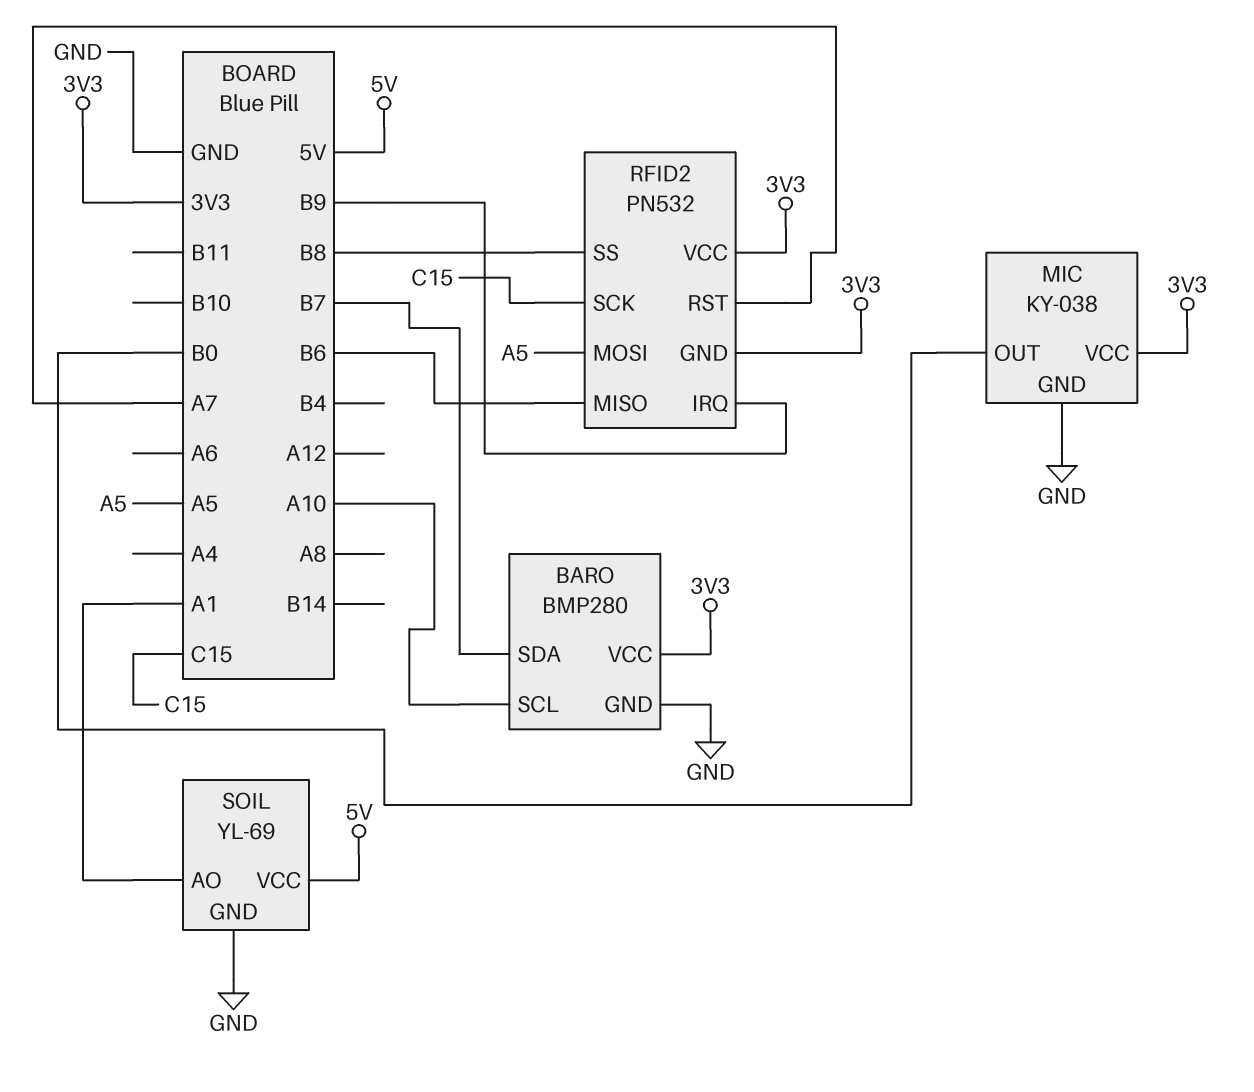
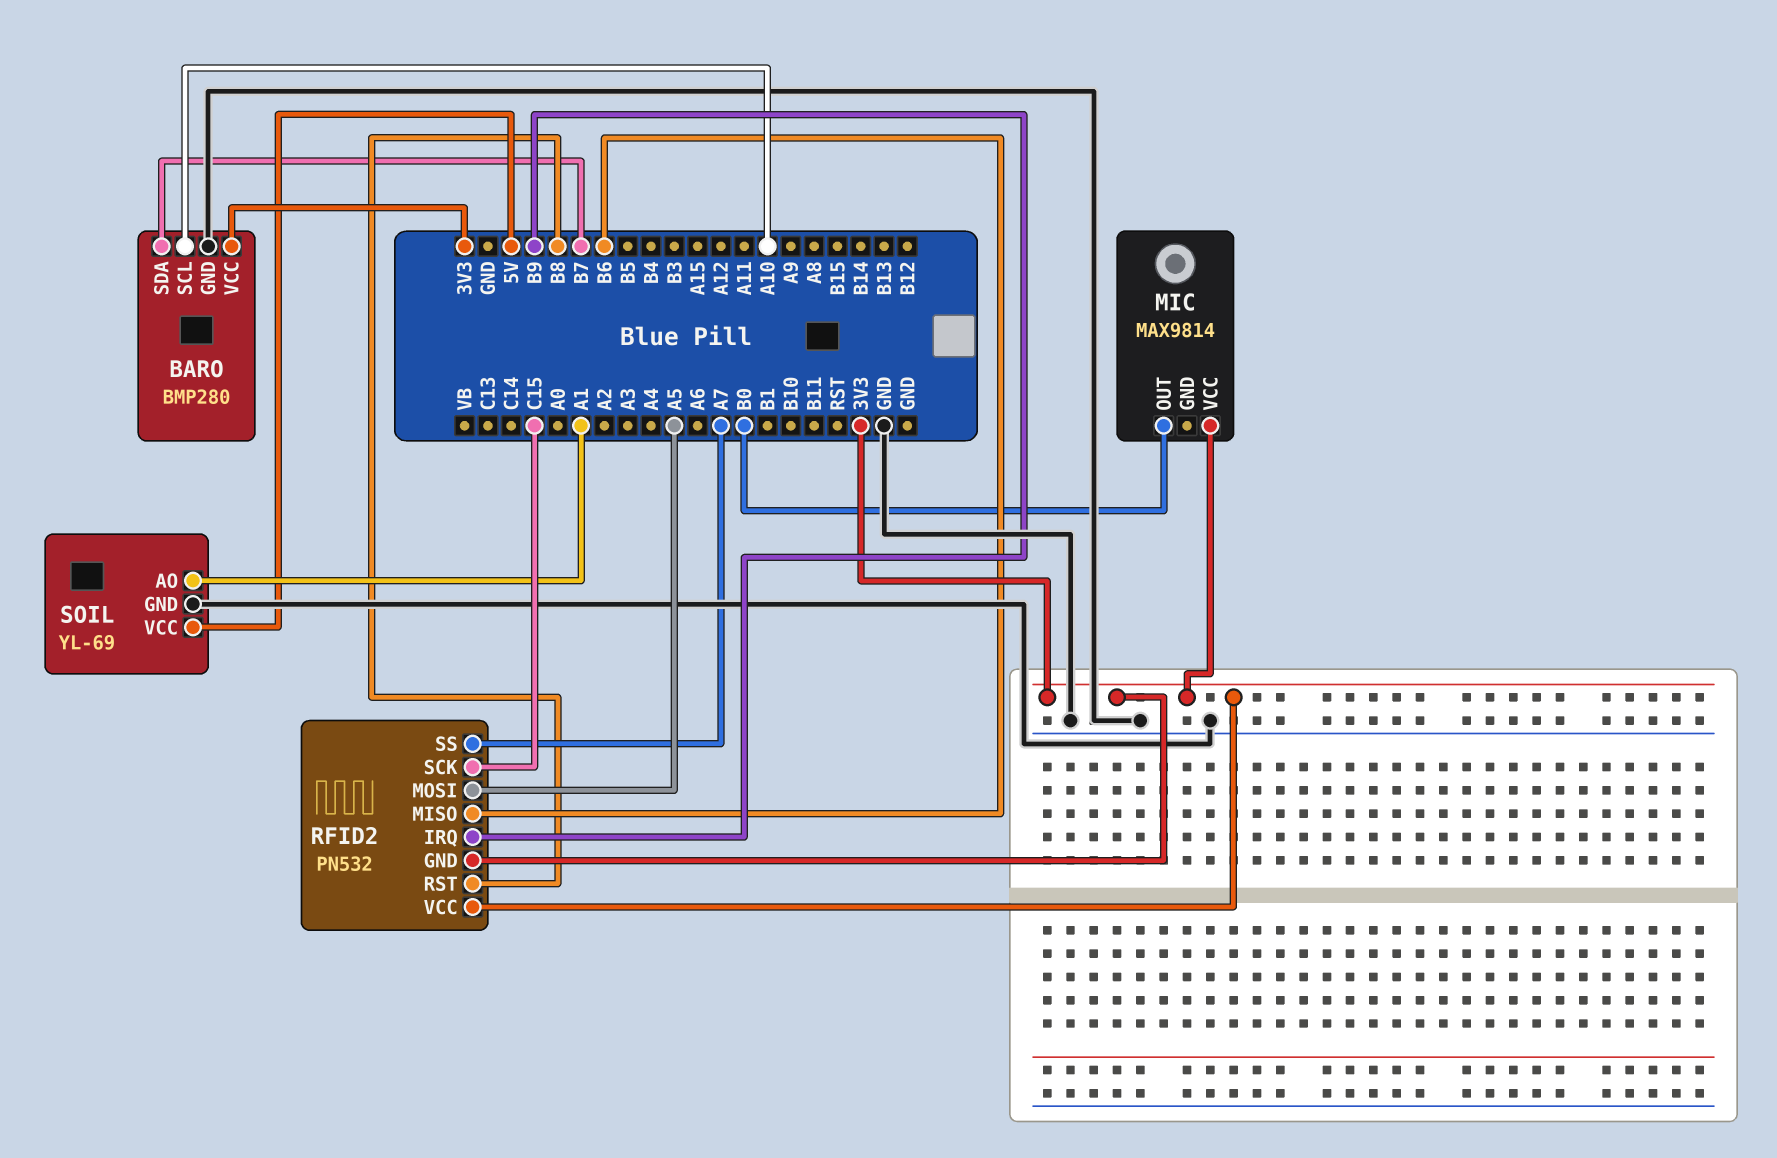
MIC: KY-038 -> MAX9814
MIC pin GND: GND -> none
RFID2 pin RST: A7 -> B8
RFID2 pin SS: B8 -> A7

